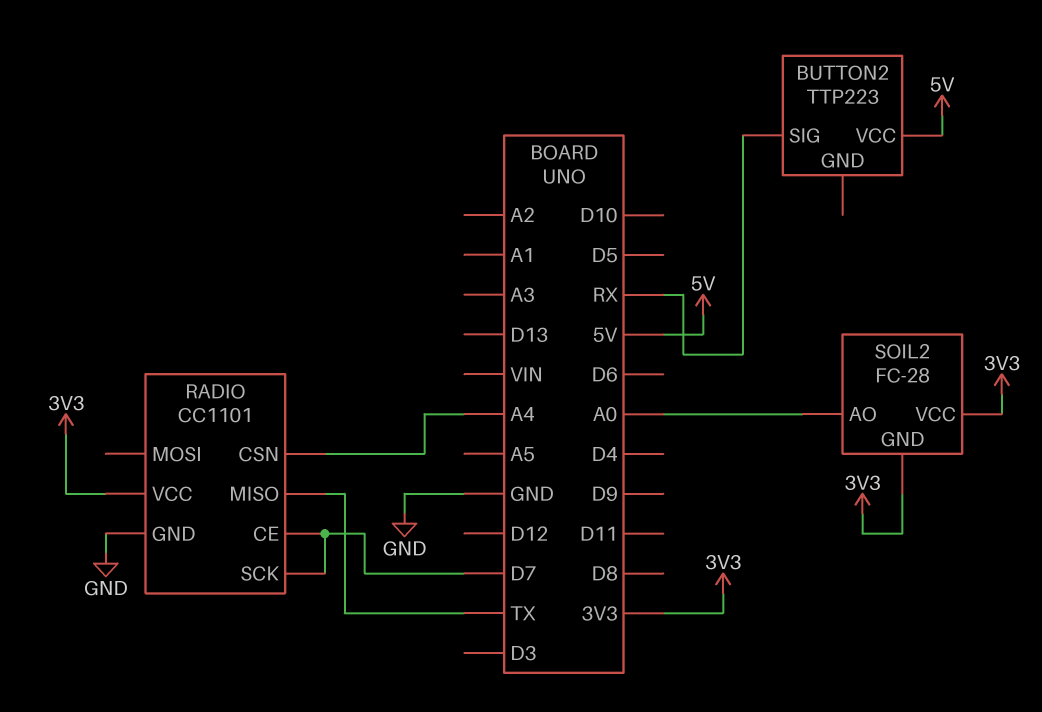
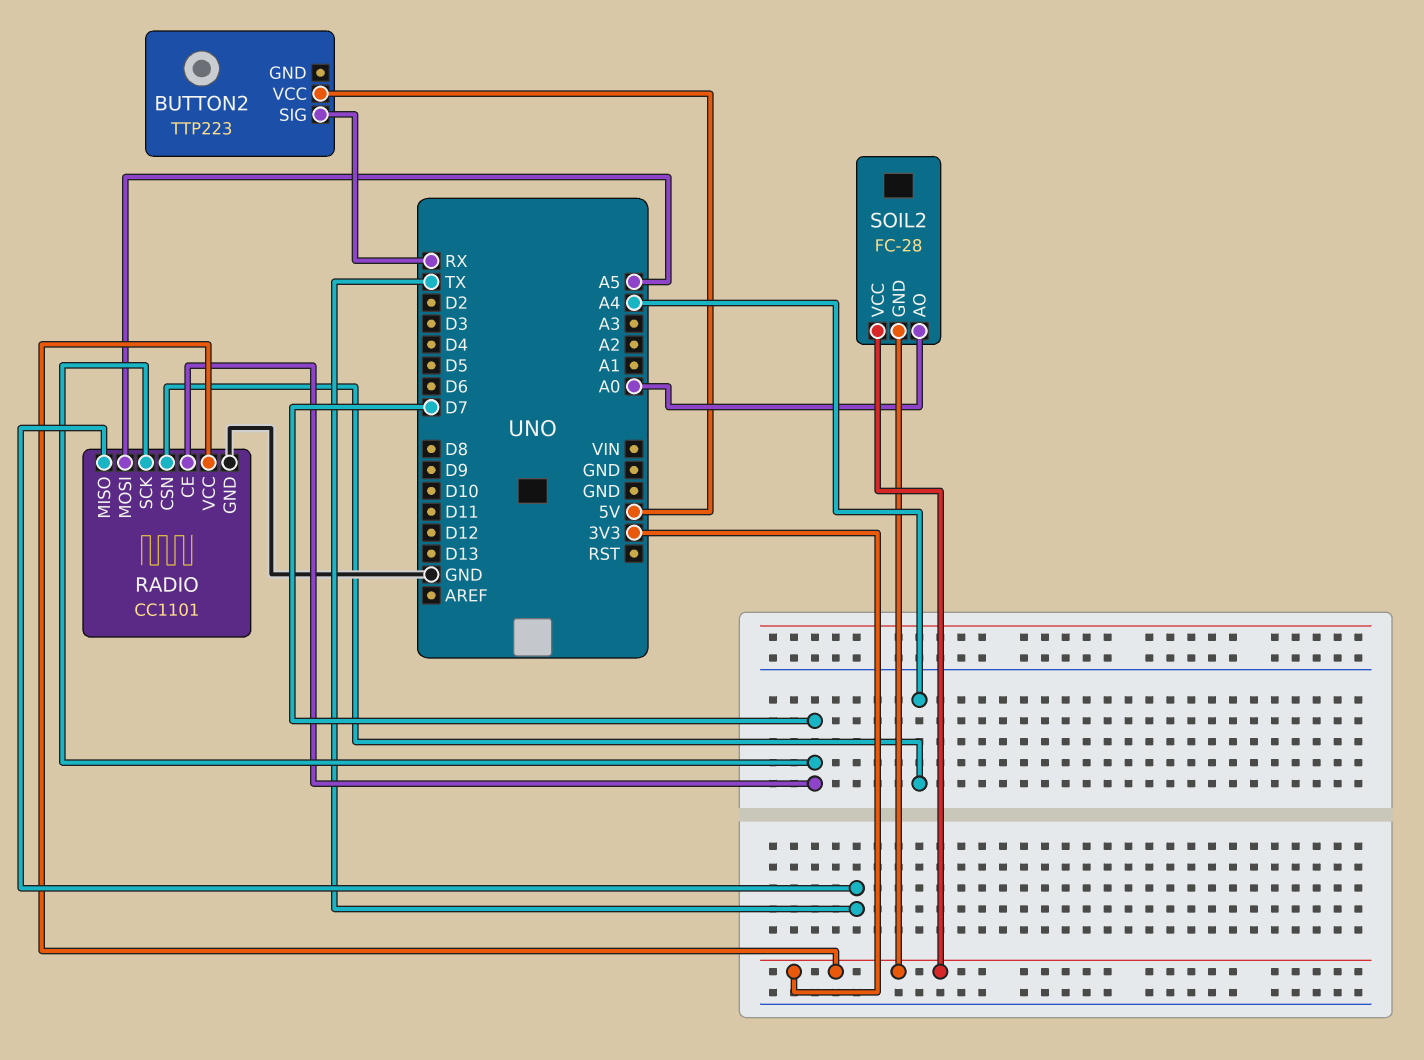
RADIO pin MOSI: none -> A5

